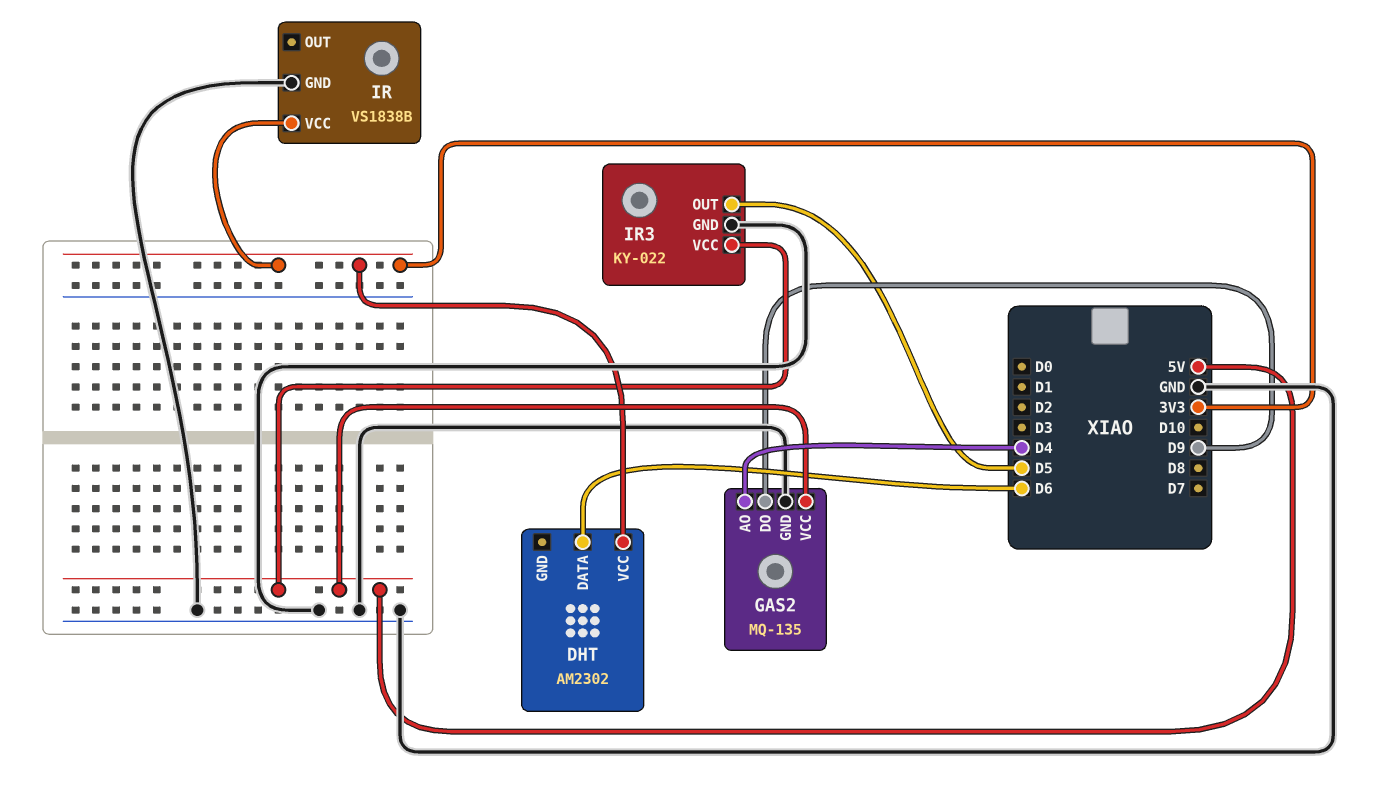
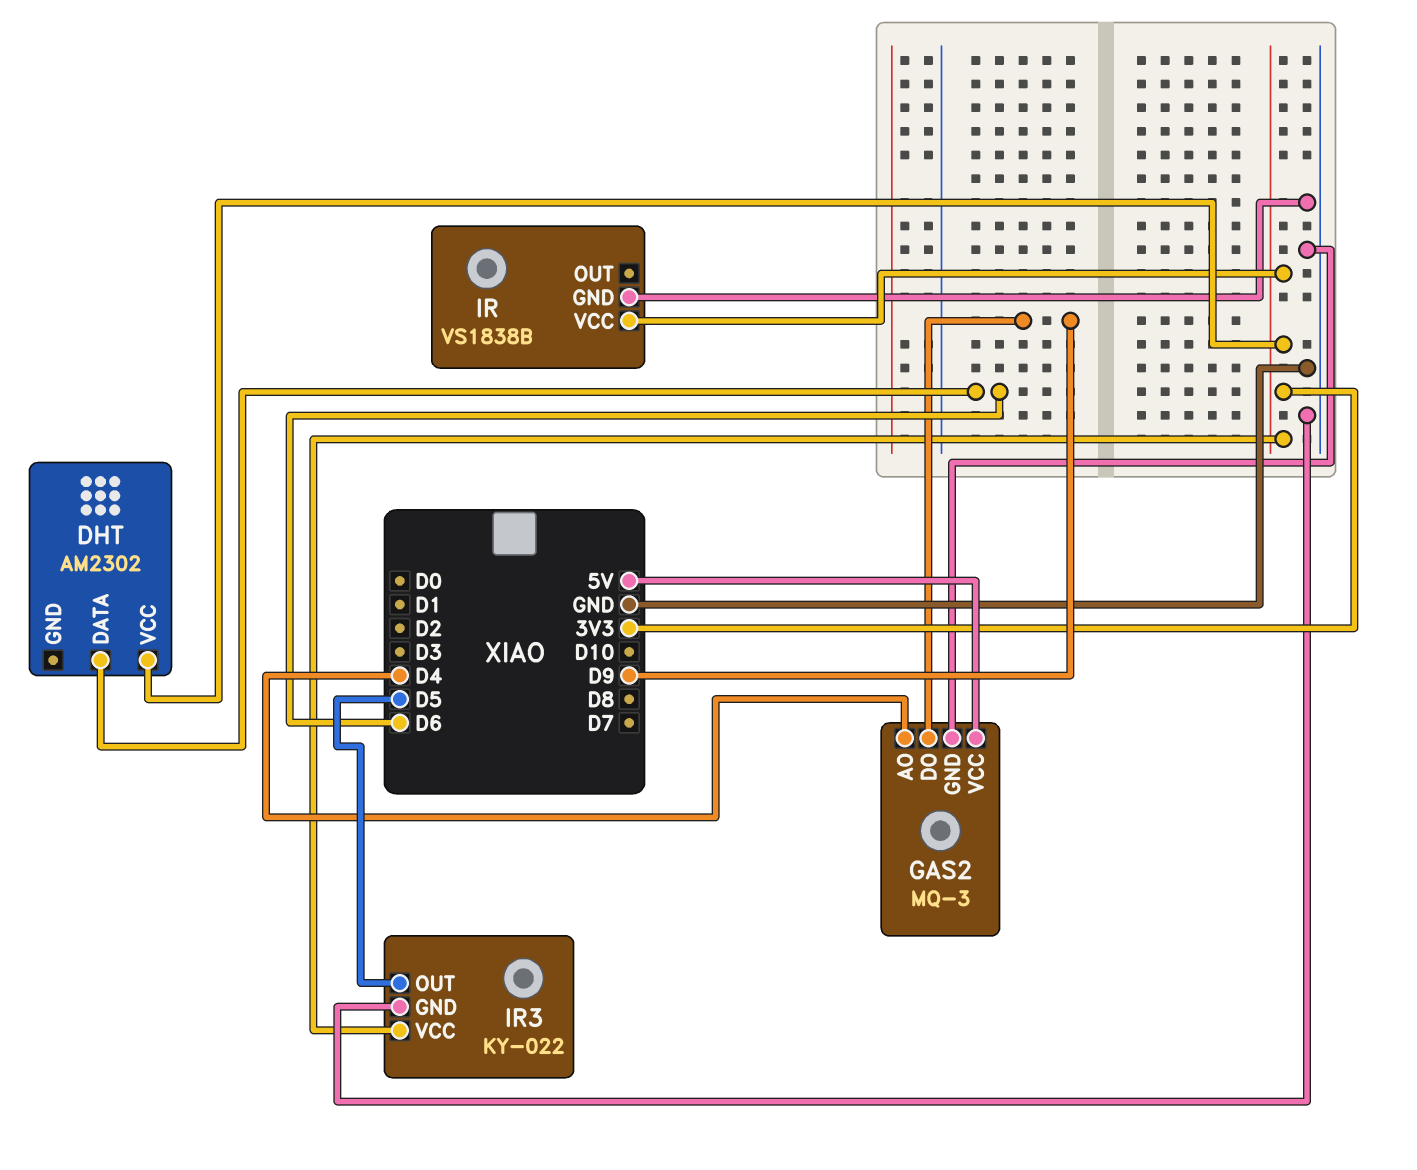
GAS2: MQ-135 -> MQ-3
IR3 pin VCC: 5V -> 3V3

